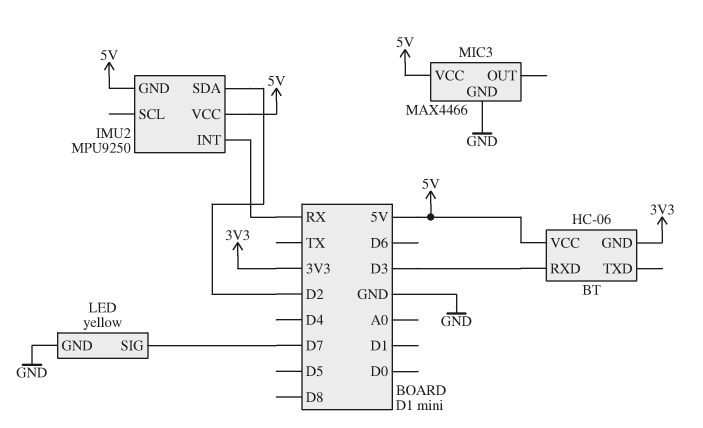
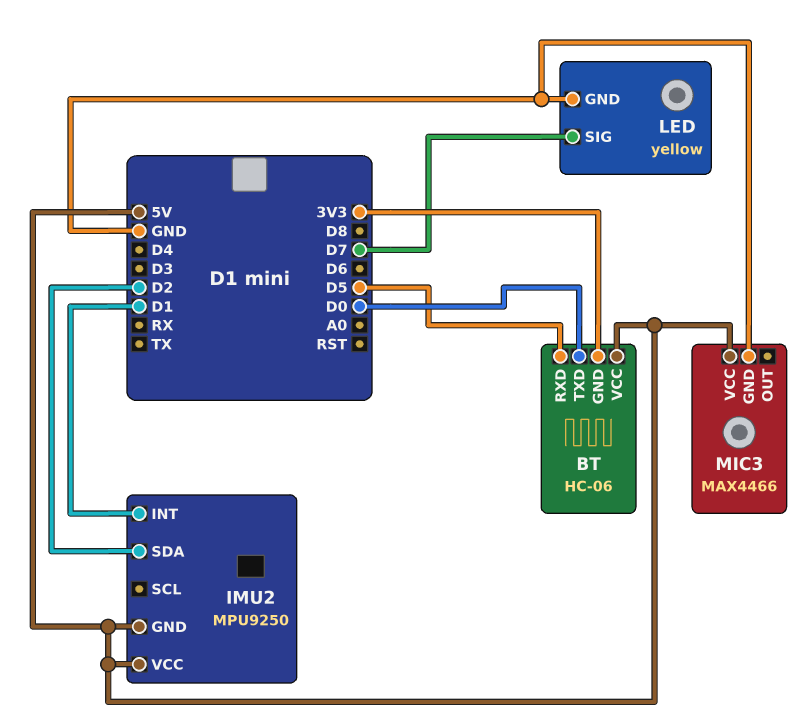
BT pin RXD: D3 -> D5
BT pin TXD: none -> D0
IMU2 pin INT: RX -> D1

